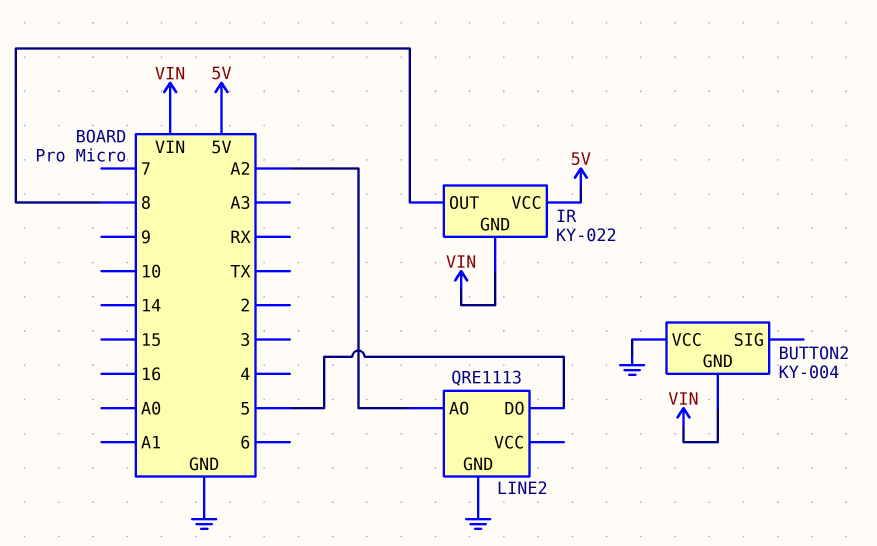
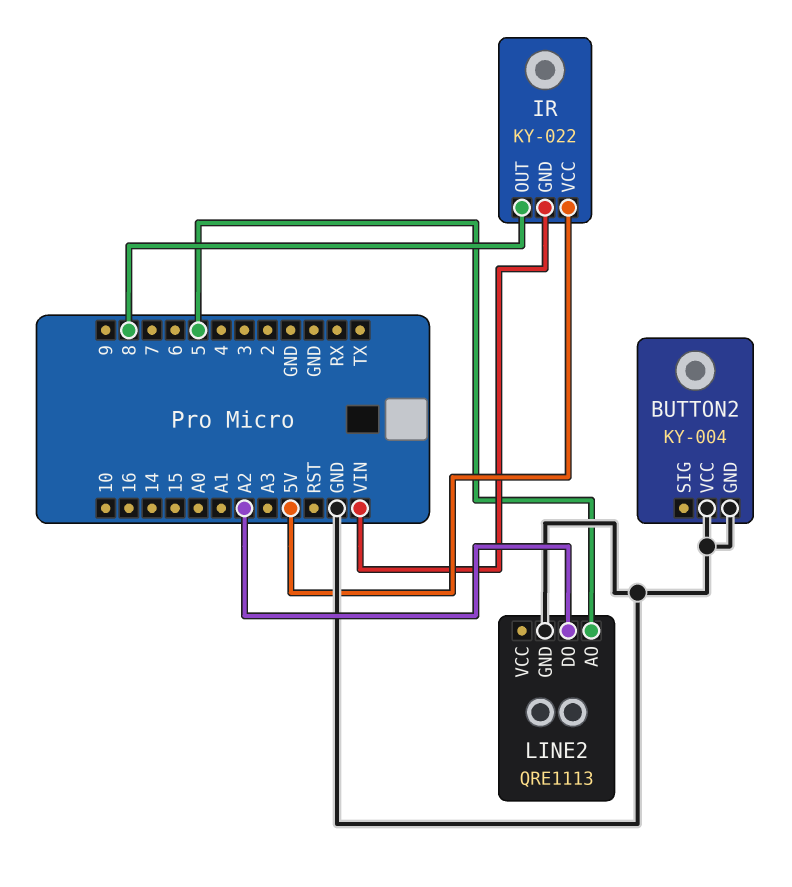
BUTTON2 pin GND: VIN -> GND
LINE2 pin AO: A2 -> 5
LINE2 pin DO: 5 -> A2

